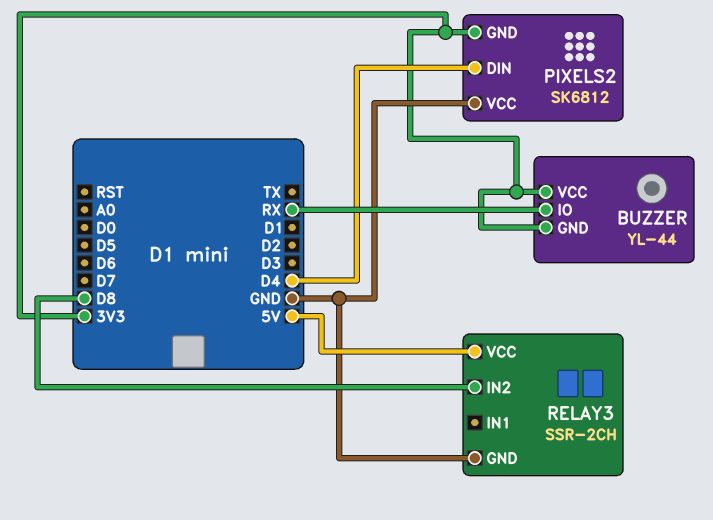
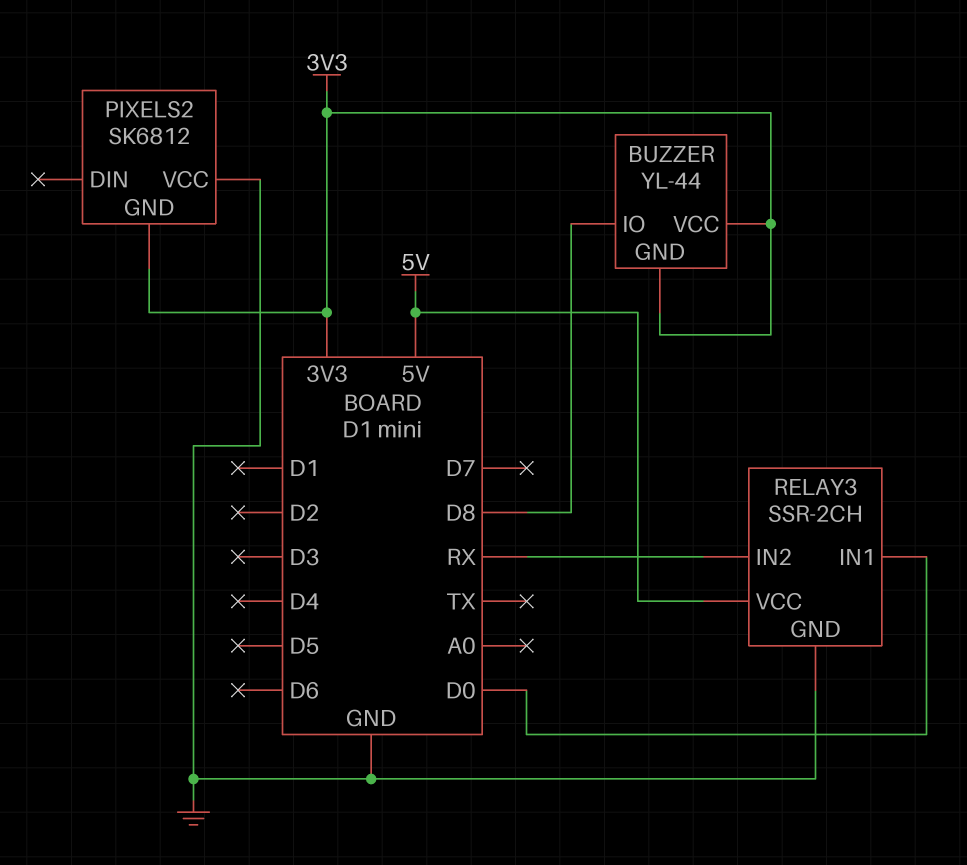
BUZZER pin IO: RX -> D8
PIXELS2 pin DIN: D4 -> none
RELAY3 pin IN1: none -> D0
RELAY3 pin IN2: D8 -> RX

